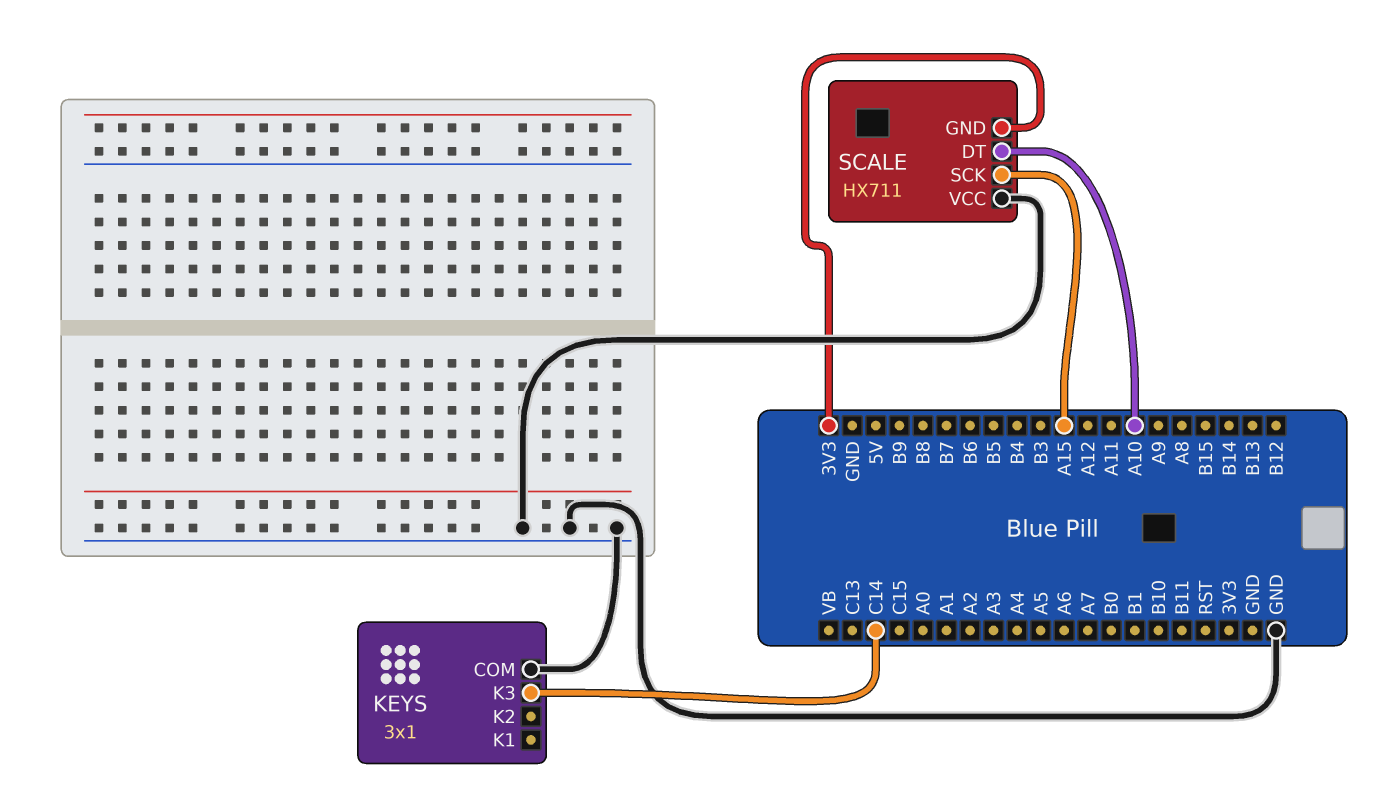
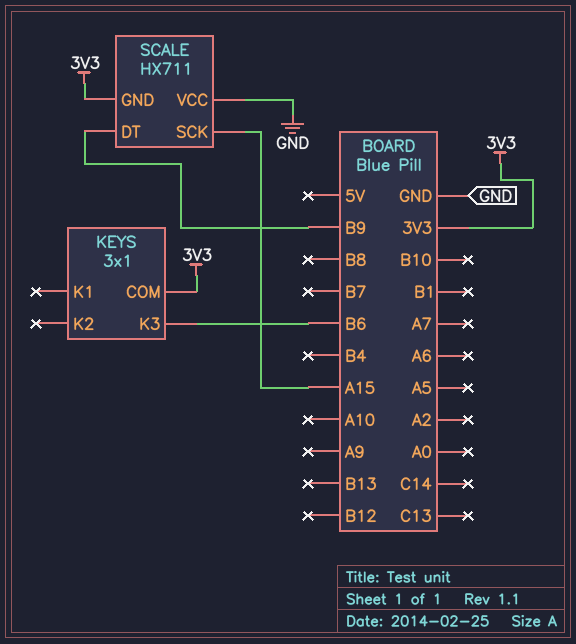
KEYS pin COM: GND -> 3V3
KEYS pin K3: C14 -> B6
SCALE pin DT: A10 -> B9

